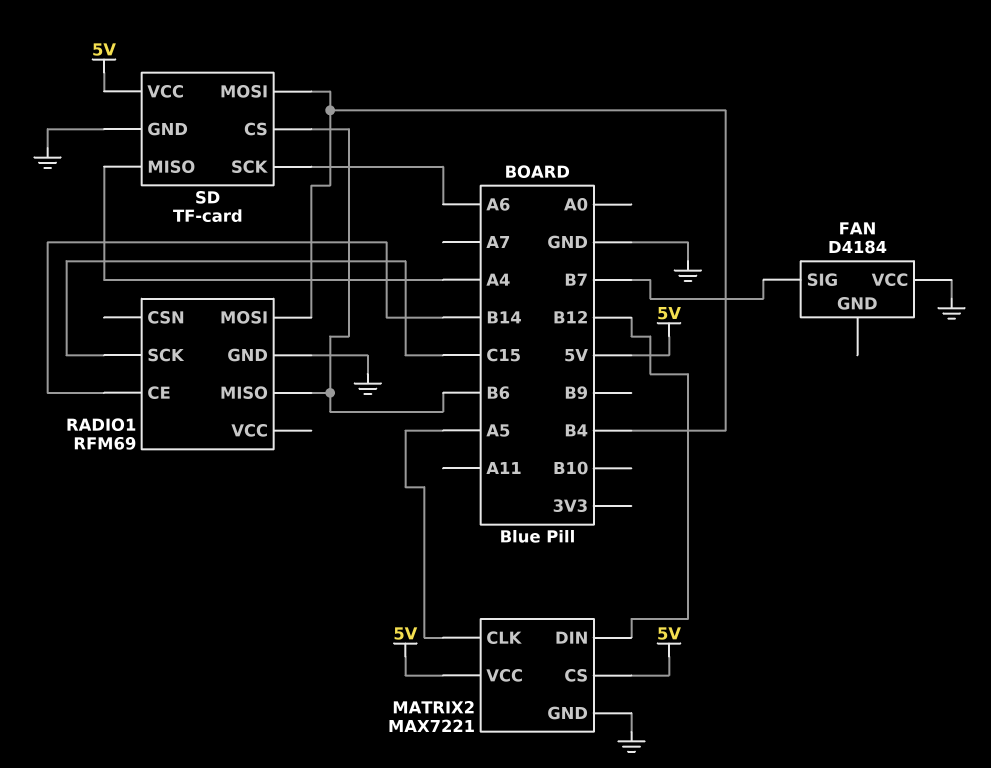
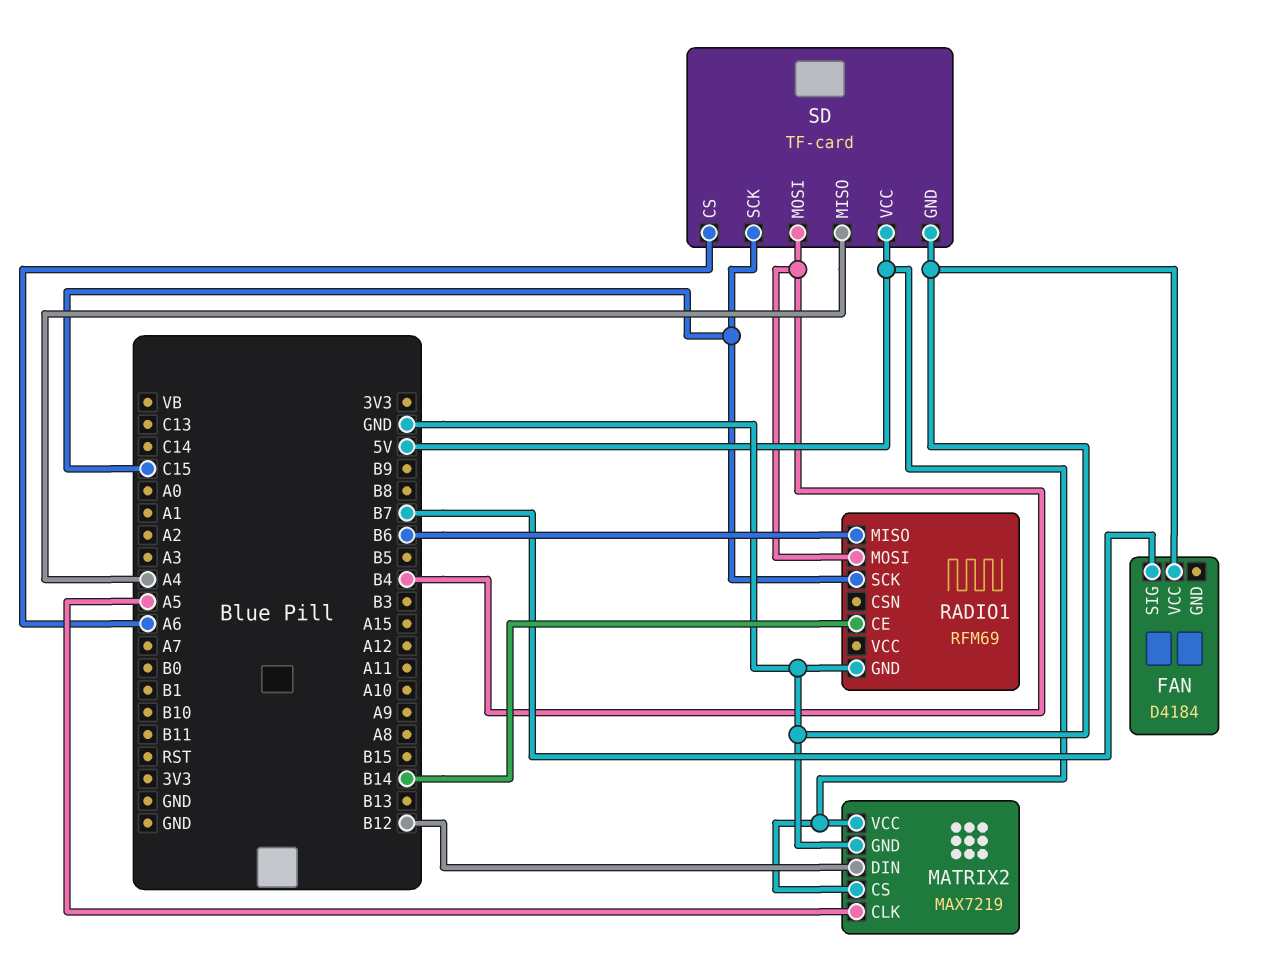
MATRIX2: MAX7221 -> MAX7219
SD pin CS: B6 -> A6
SD pin SCK: A6 -> C15

